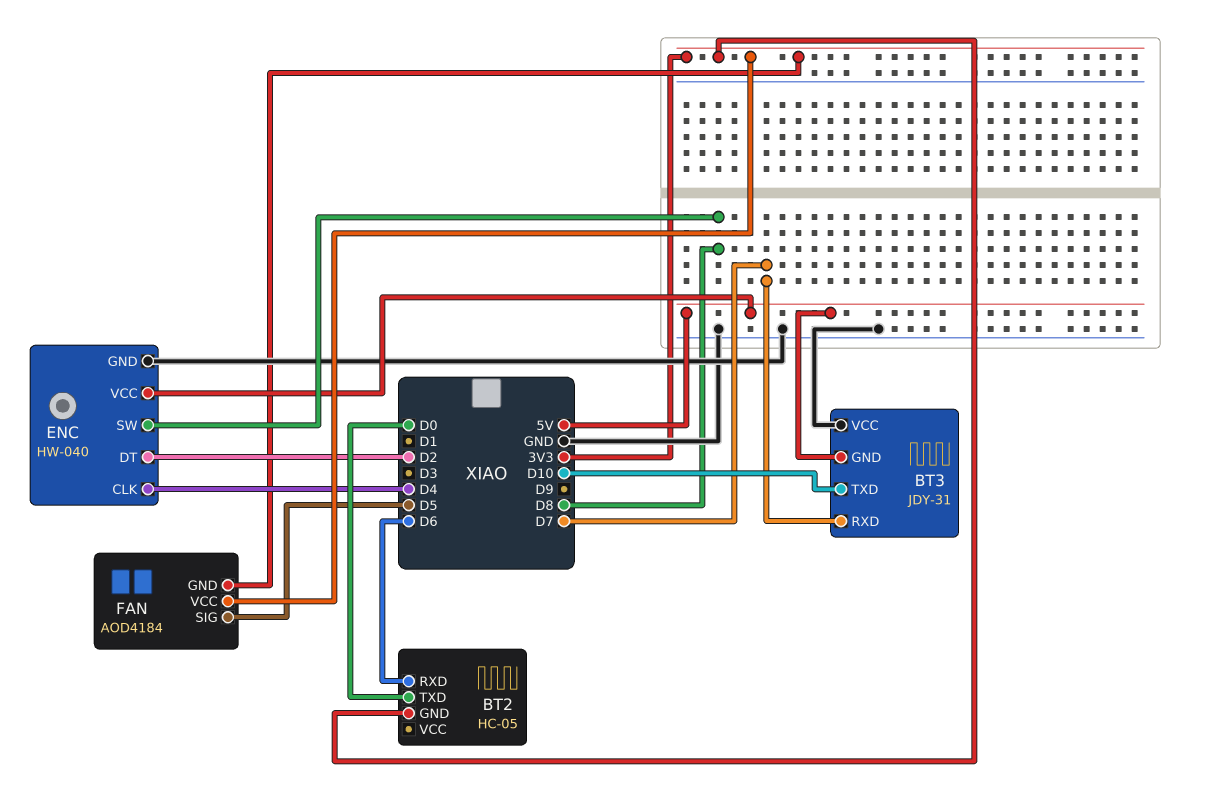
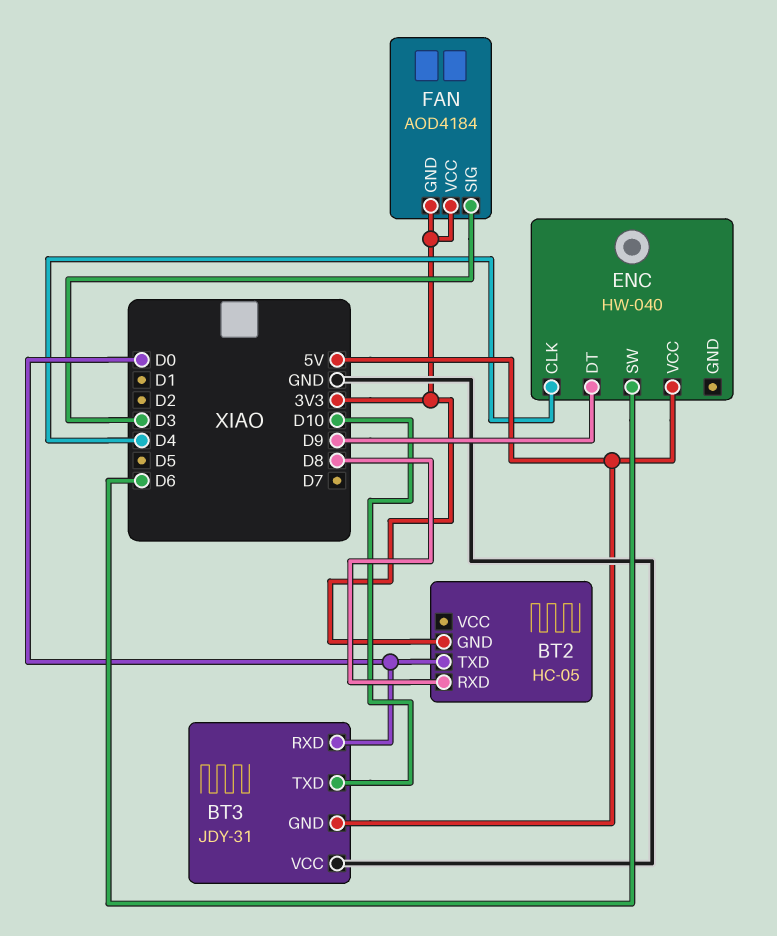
BT2 pin RXD: D6 -> D8
BT3 pin RXD: D7 -> D0
ENC pin DT: D2 -> D9
ENC pin GND: GND -> none
ENC pin SW: D8 -> D6
FAN pin SIG: D5 -> D3

